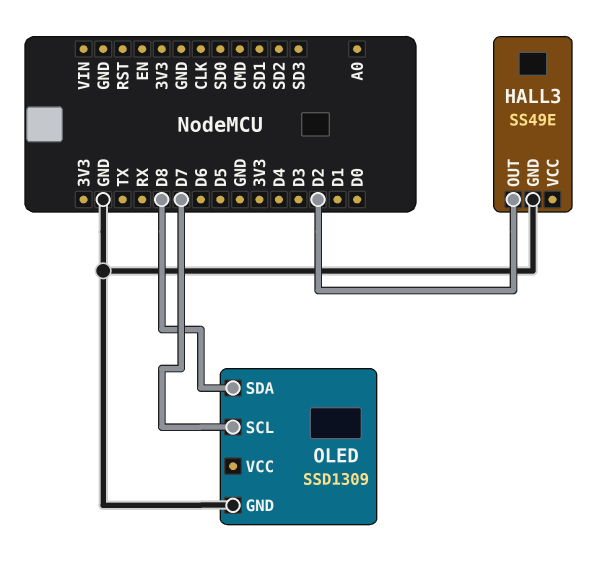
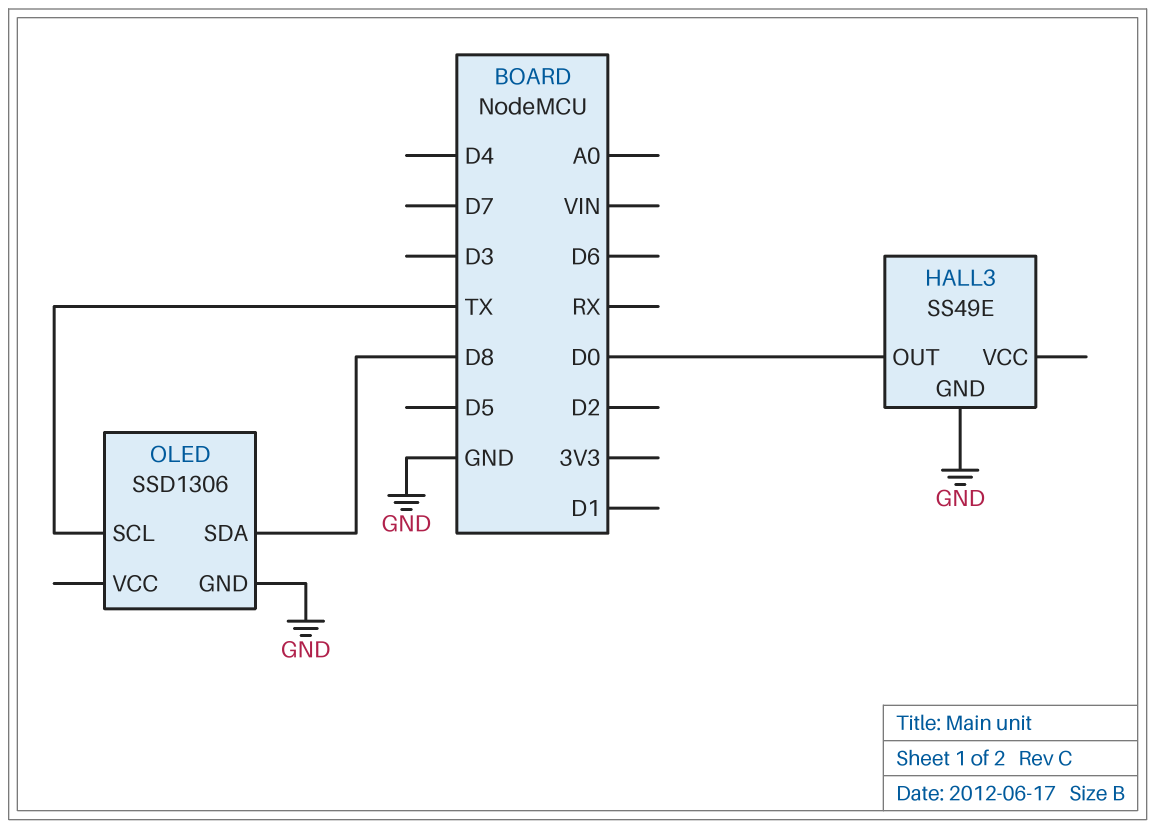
HALL3 pin OUT: D2 -> D0
OLED: SSD1309 -> SSD1306
OLED pin SCL: D7 -> TX

